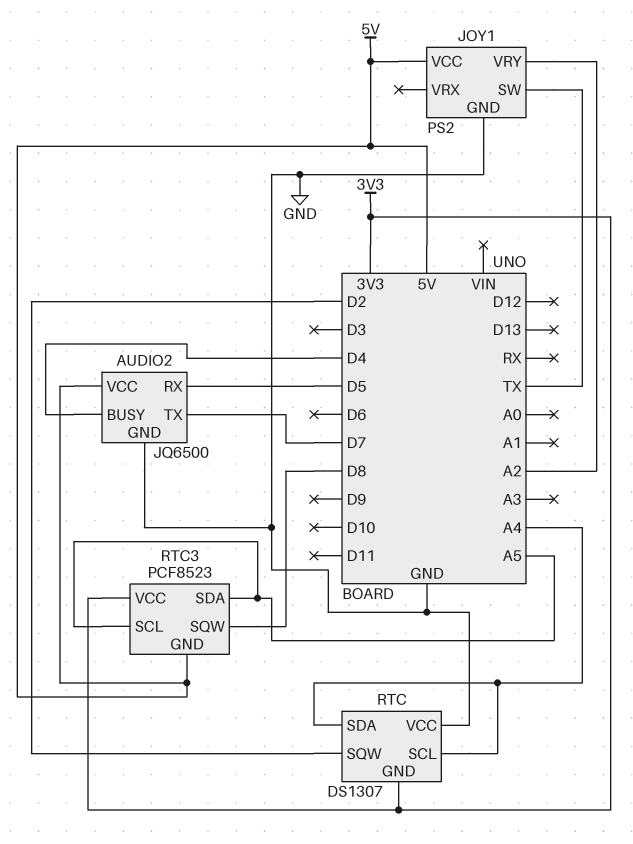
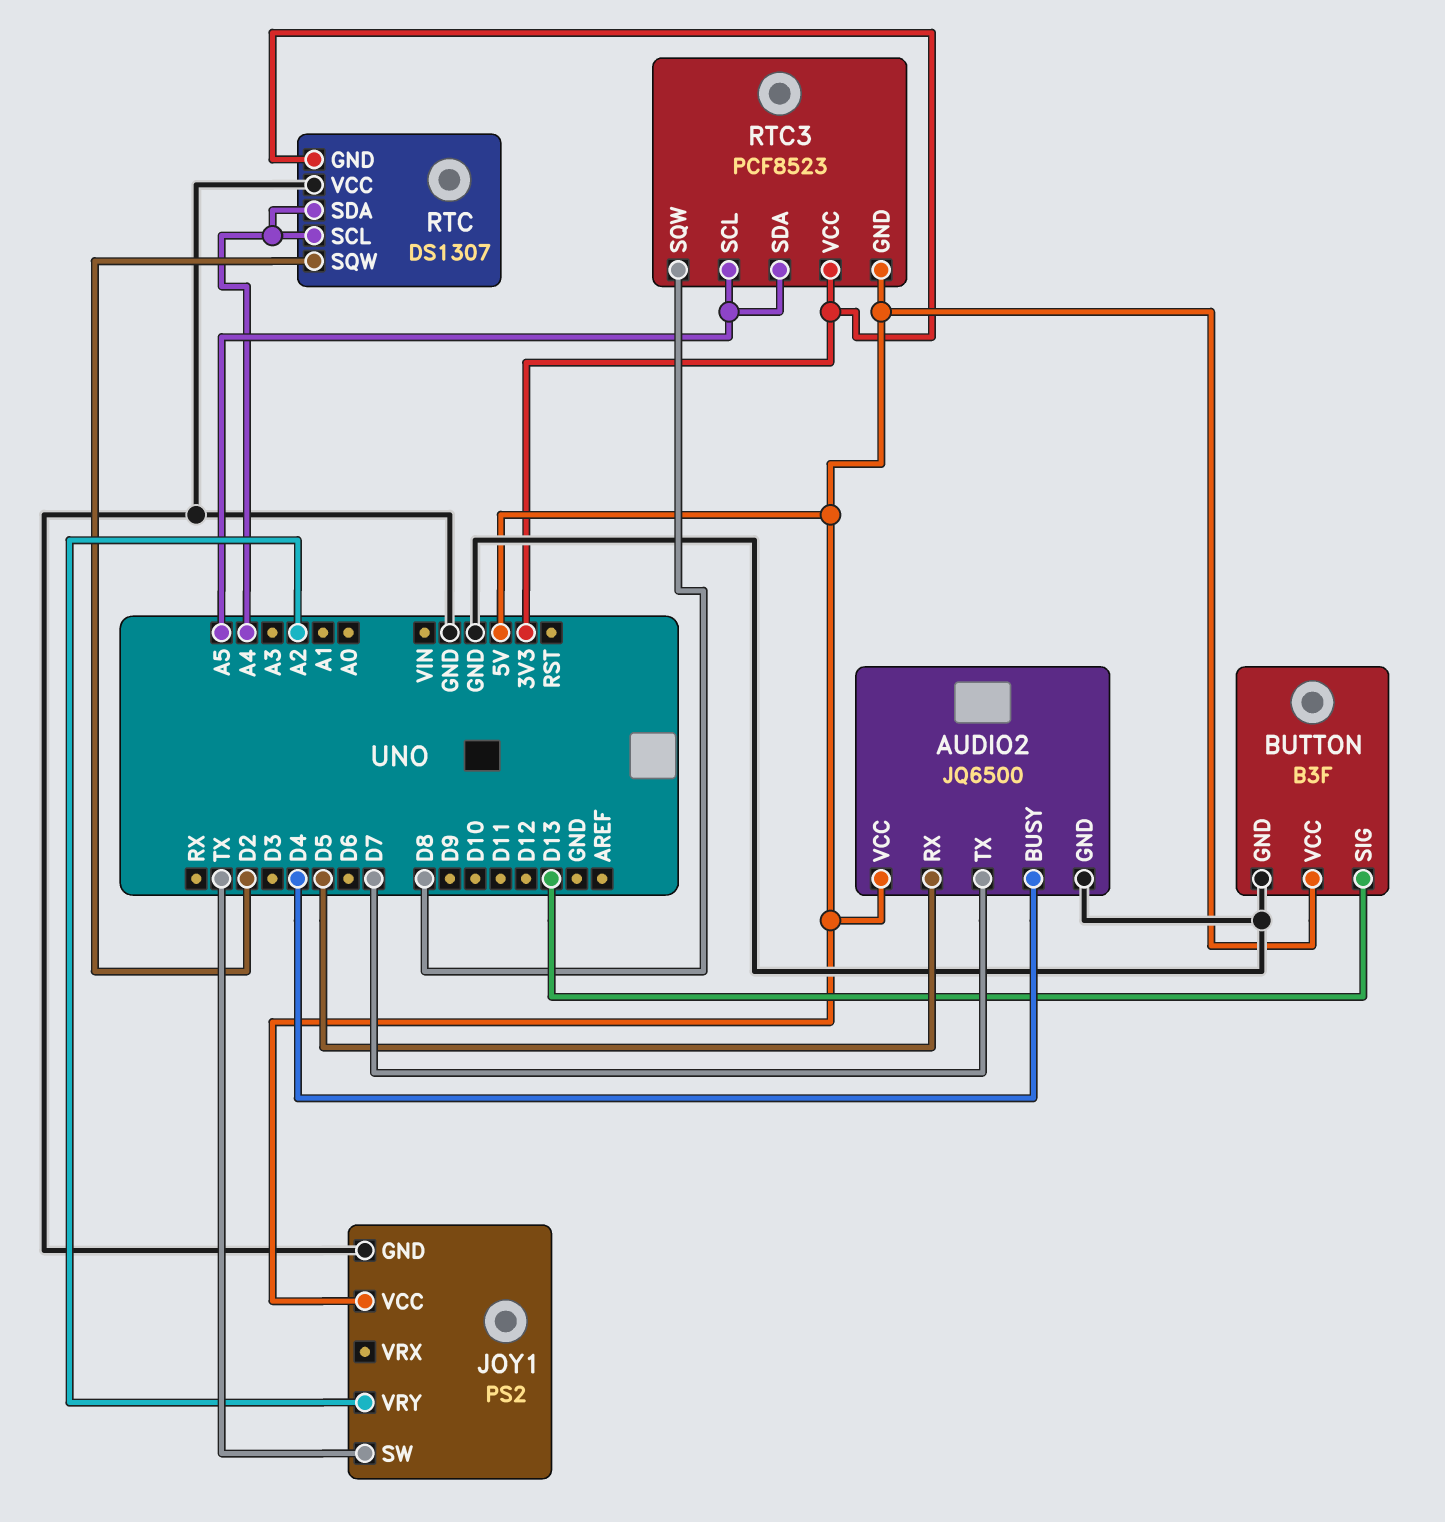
BUTTON: none -> B3F
BUTTON pin GND: none -> GND
BUTTON pin SIG: none -> D13
BUTTON pin VCC: none -> 5V

